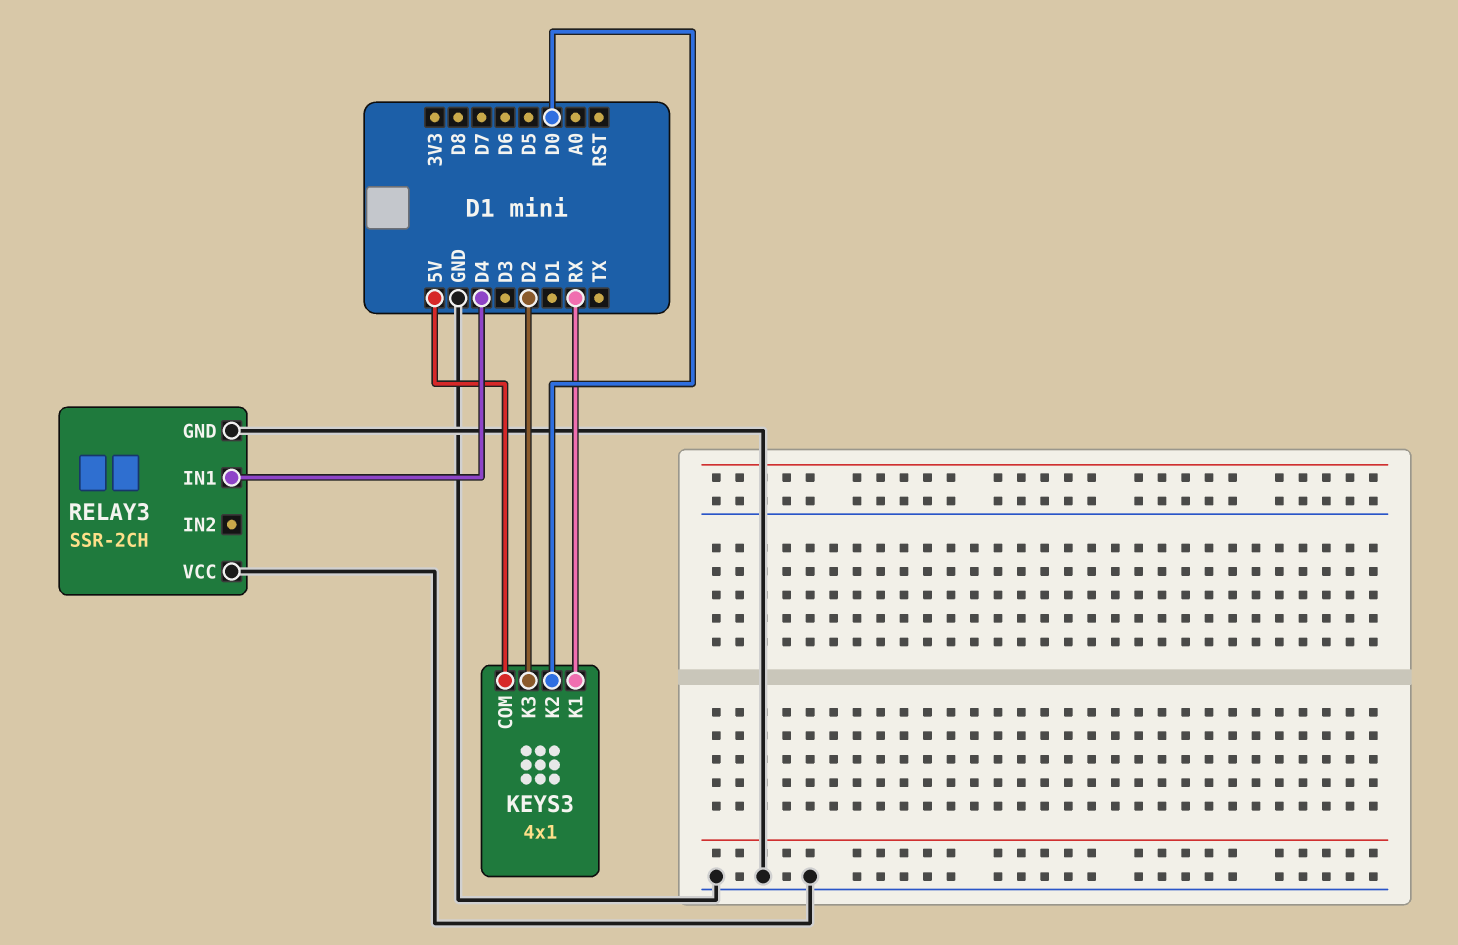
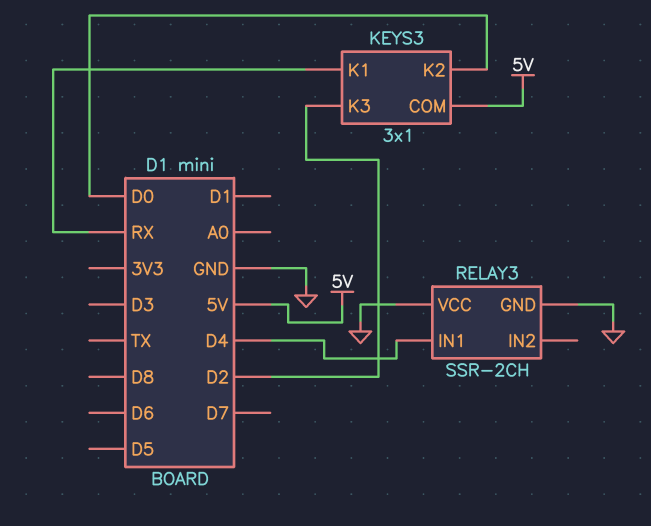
KEYS3: 4x1 -> 3x1

